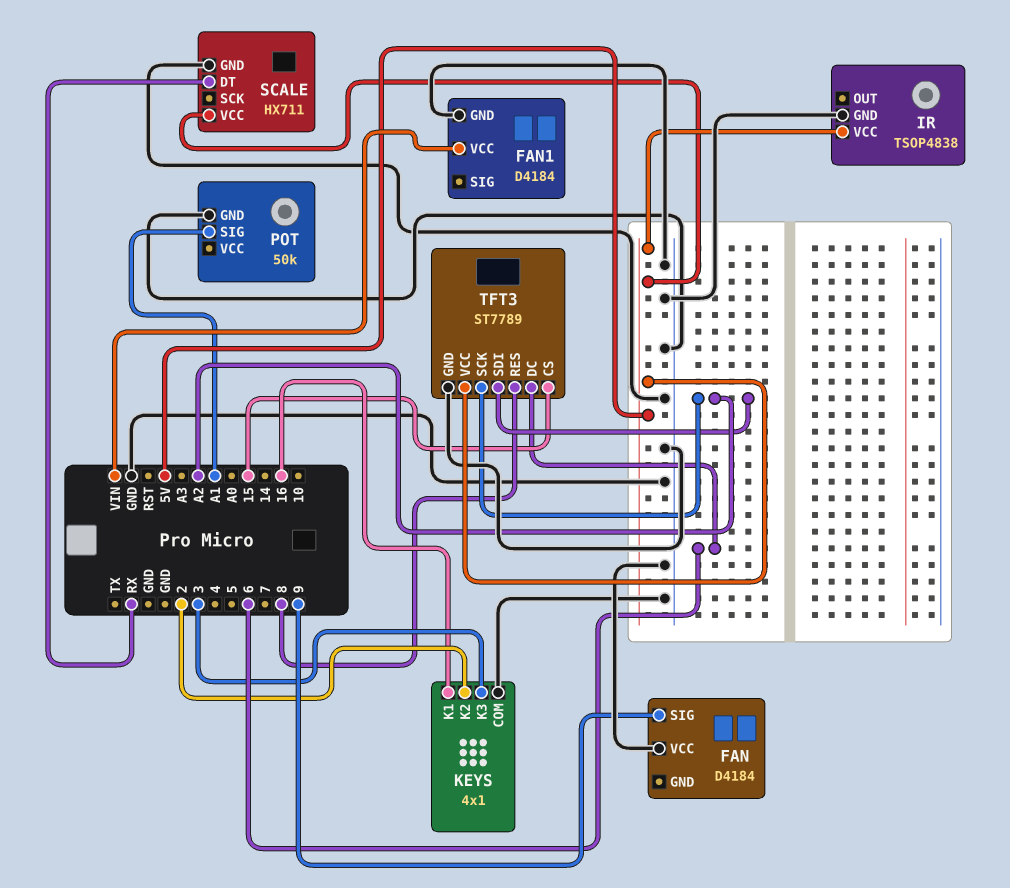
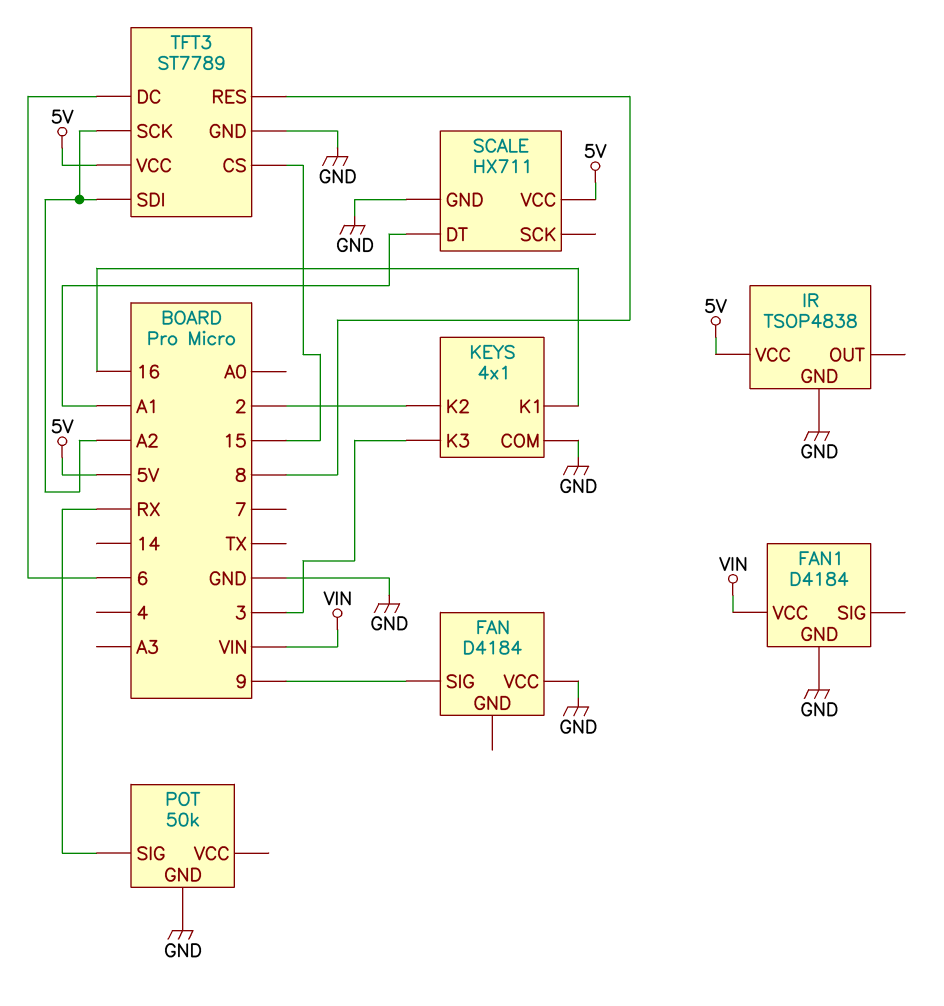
POT pin SIG: A1 -> RX
SCALE pin DT: RX -> A1

